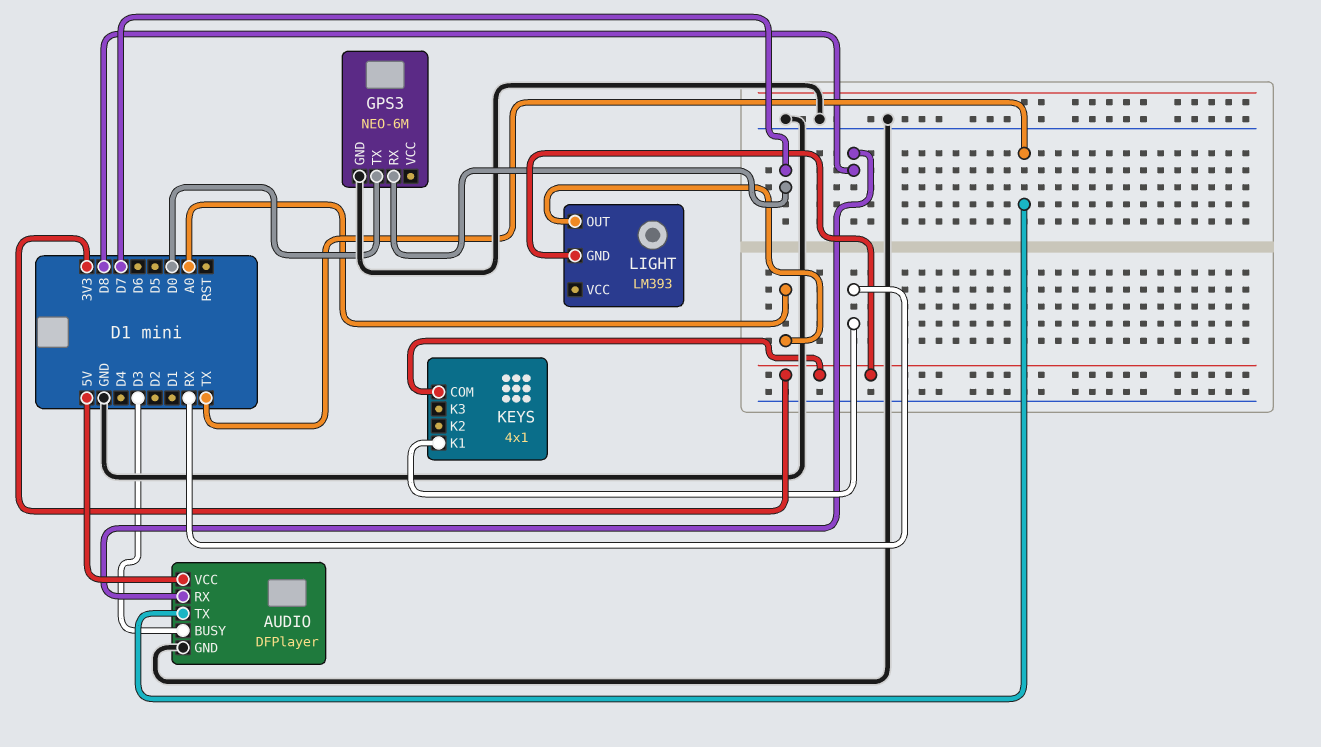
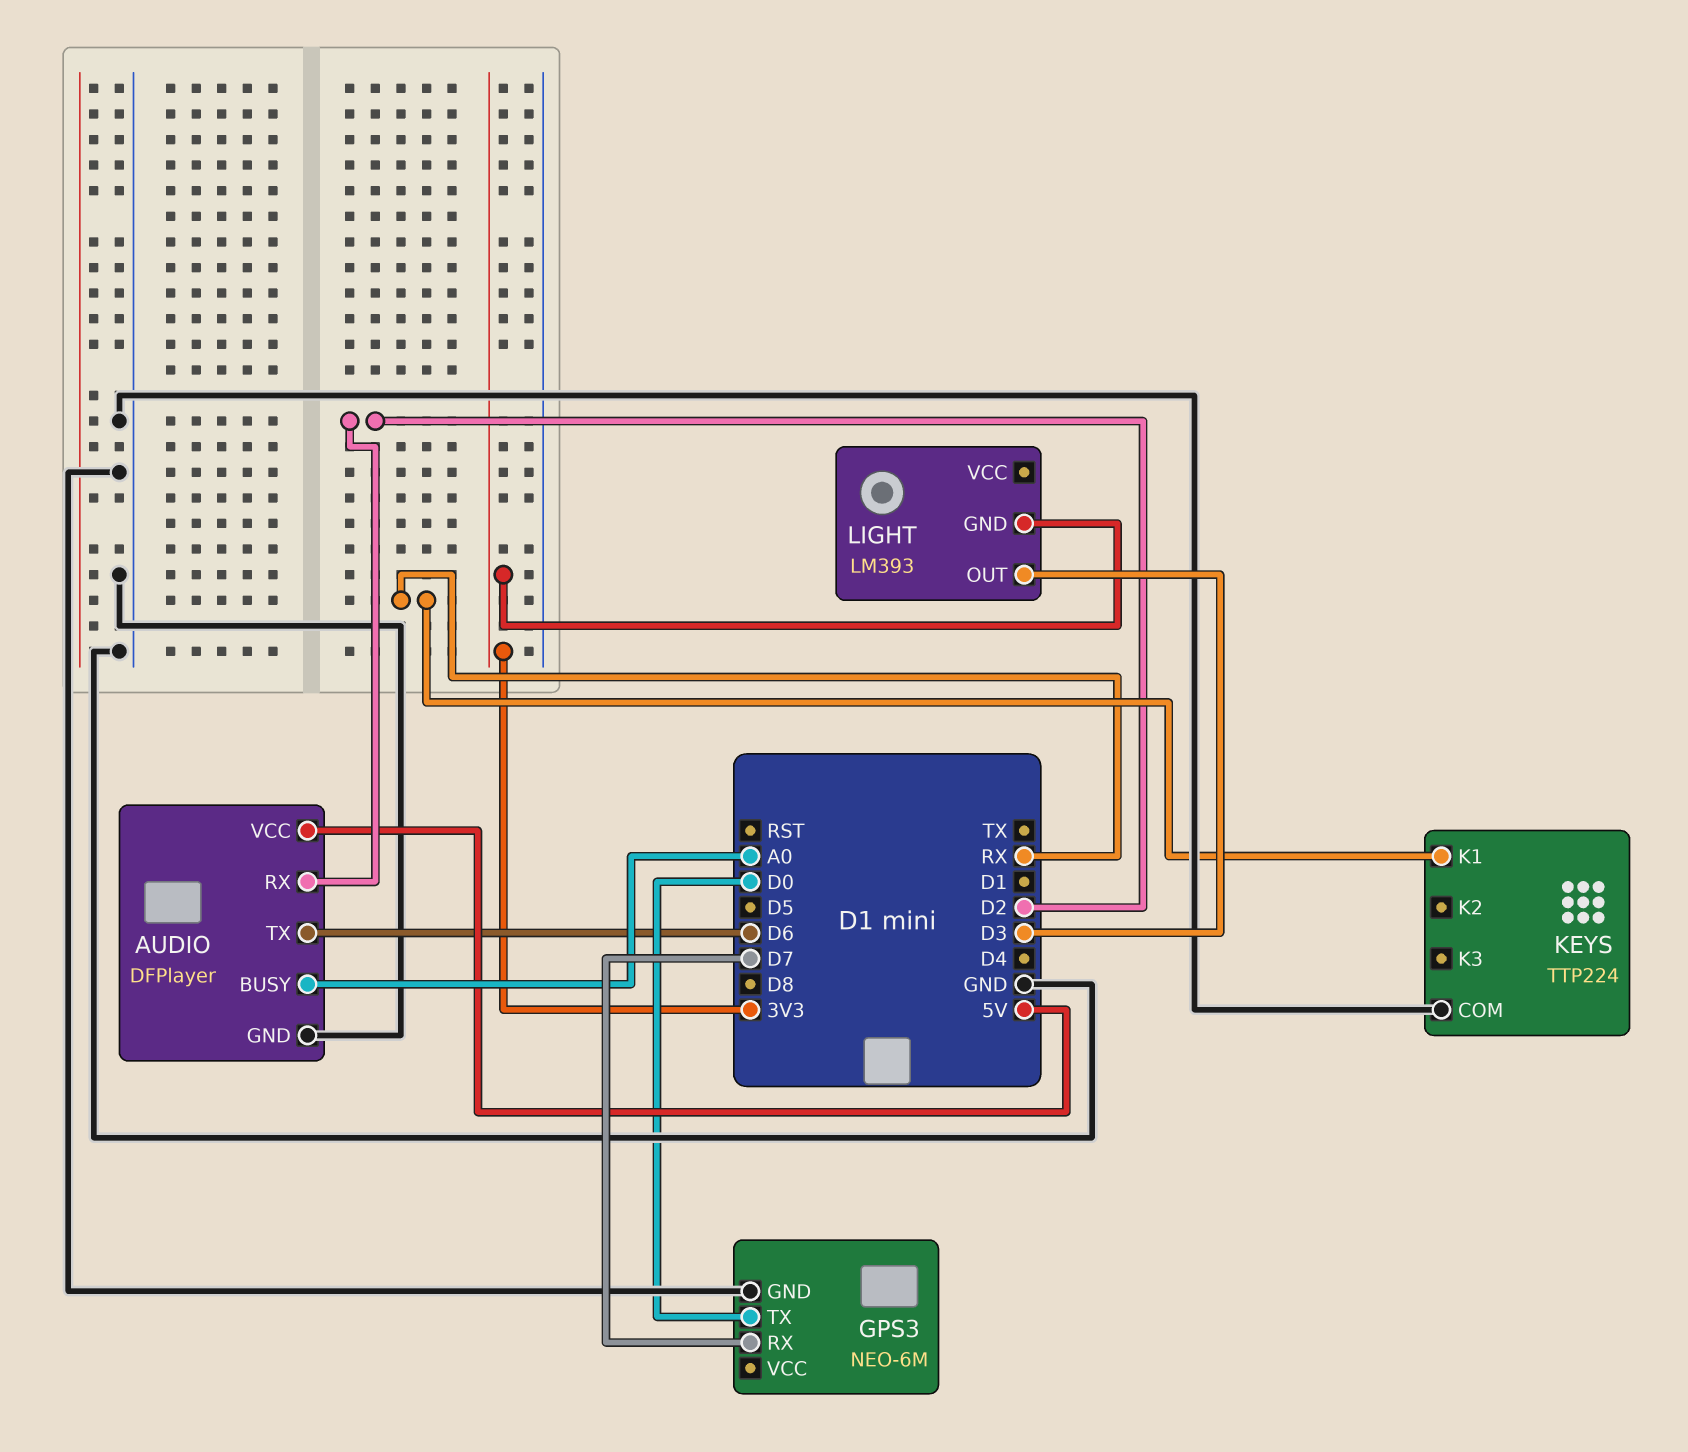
AUDIO pin BUSY: D3 -> A0
AUDIO pin RX: D8 -> D2
AUDIO pin TX: TX -> D6
KEYS: 4x1 -> TTP224
KEYS pin COM: 3V3 -> GND
LIGHT pin OUT: A0 -> D3

